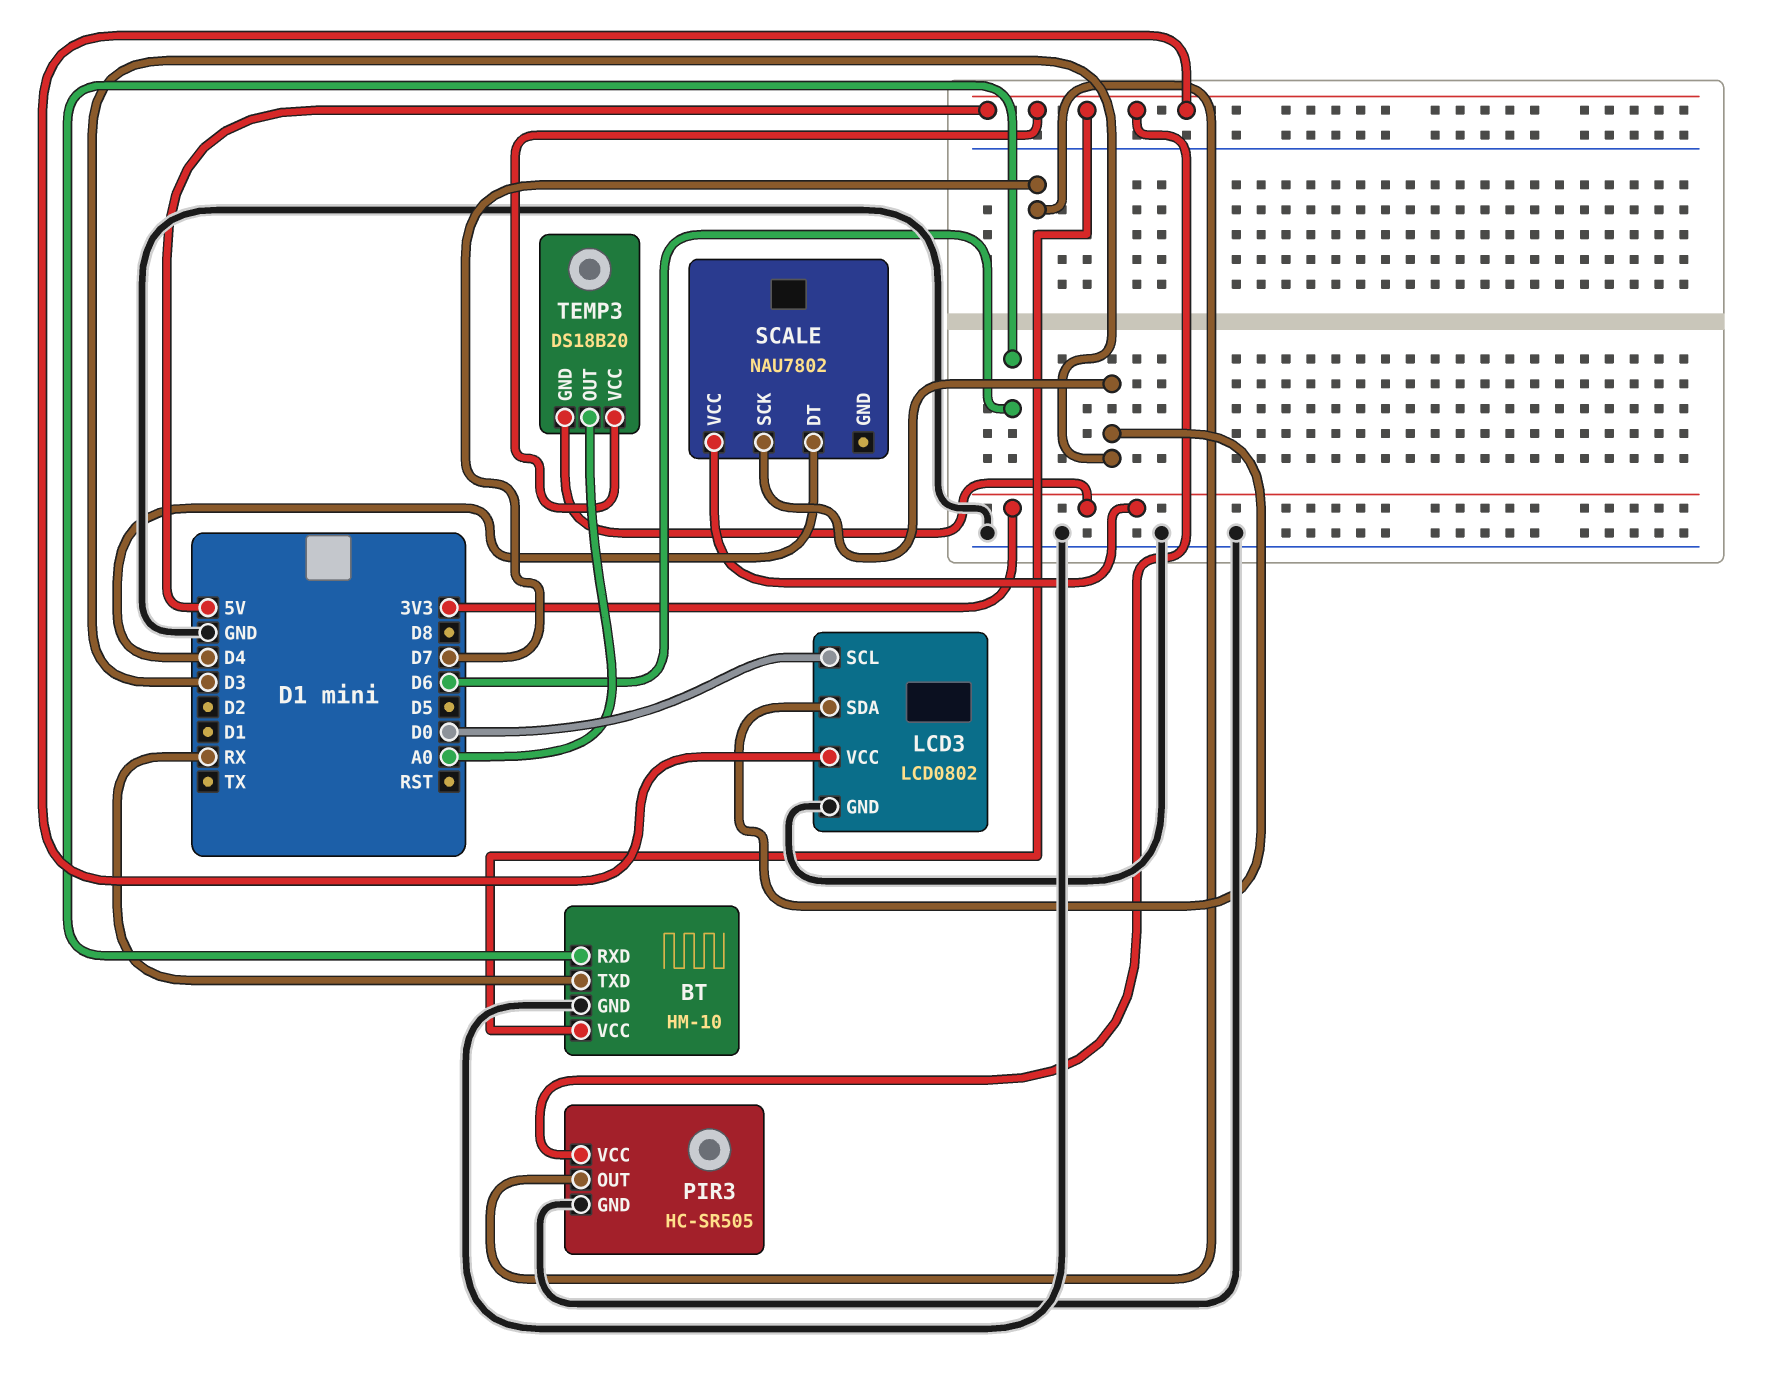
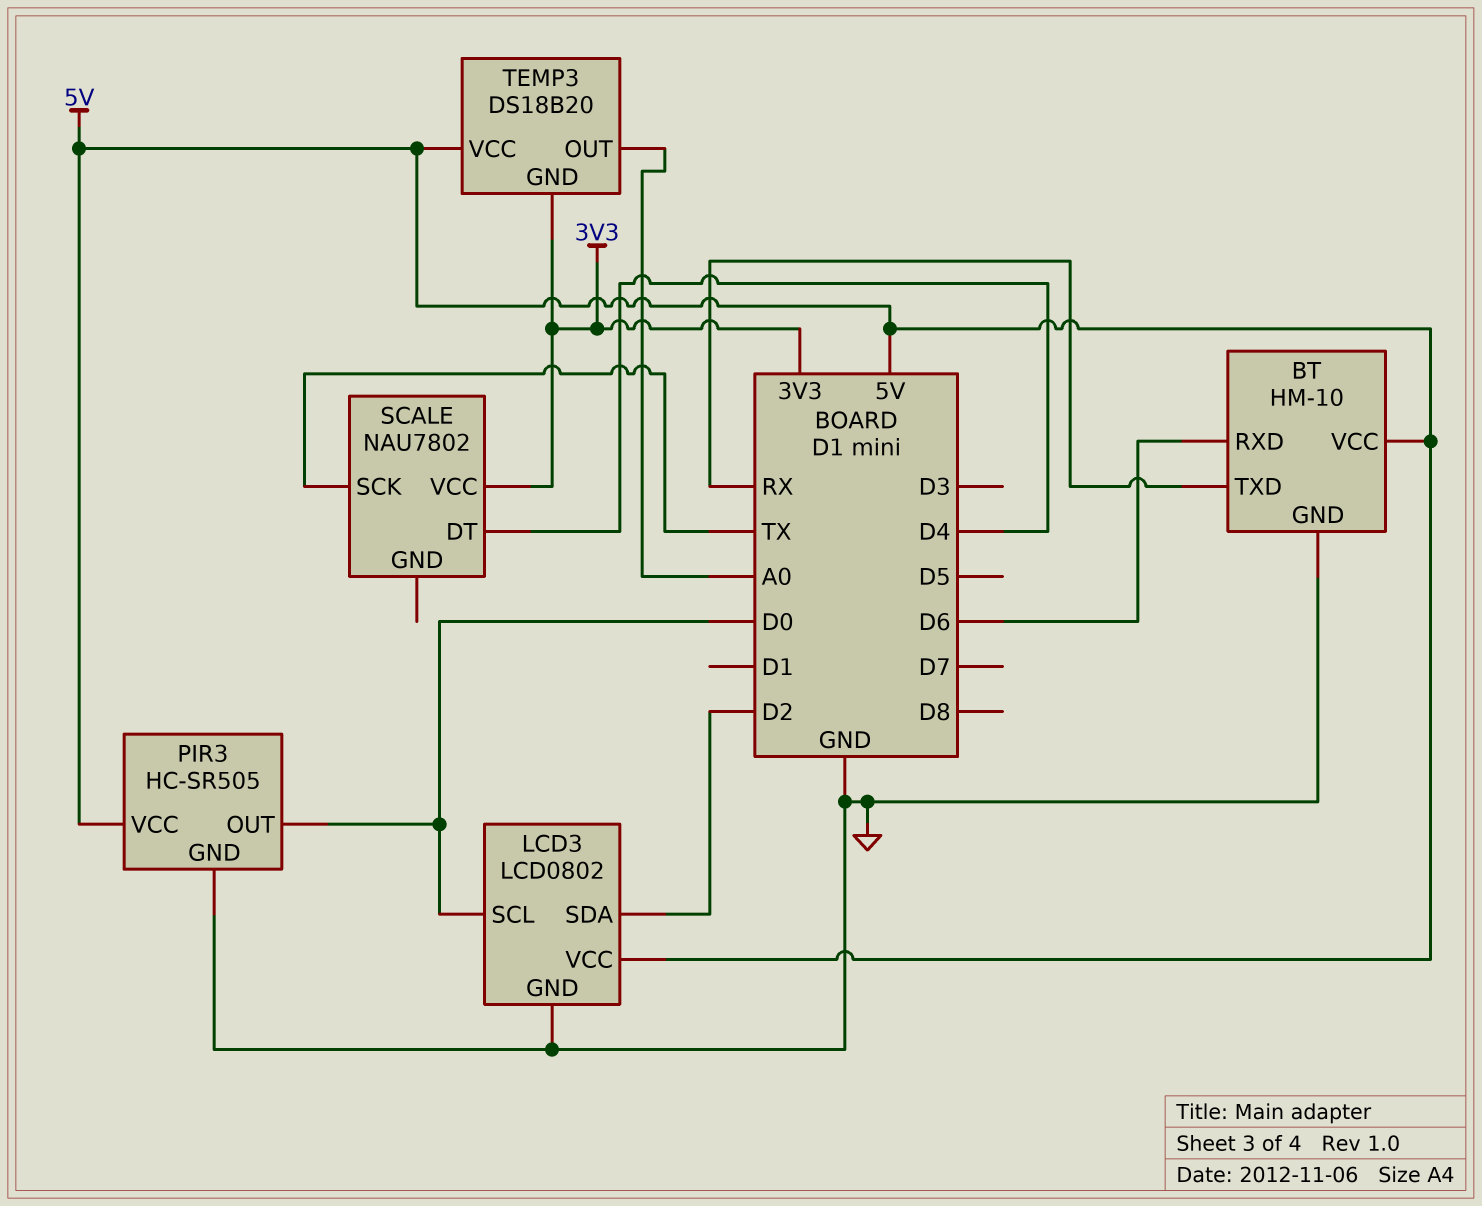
LCD3 pin SDA: D3 -> D2
PIR3 pin OUT: D7 -> D0
SCALE pin SCK: D3 -> TX

